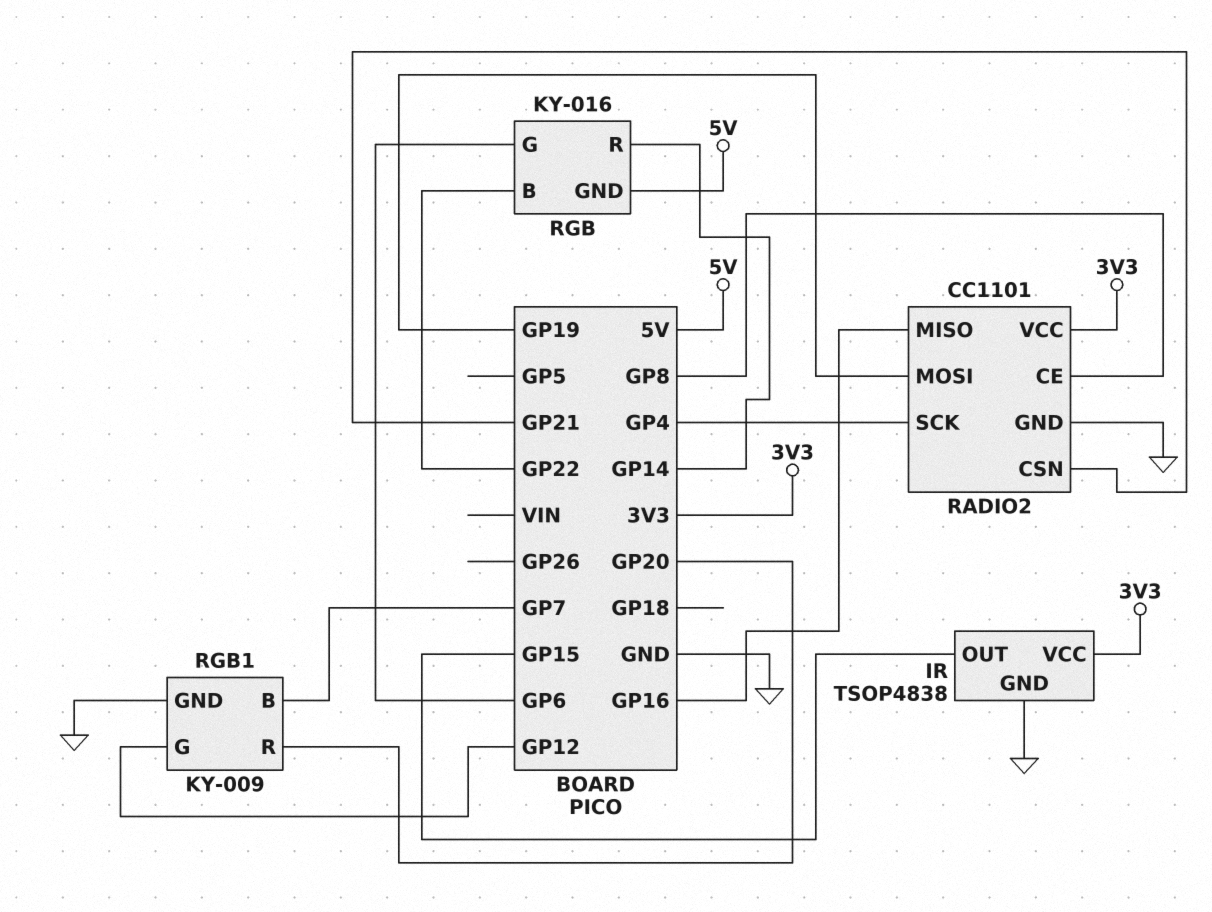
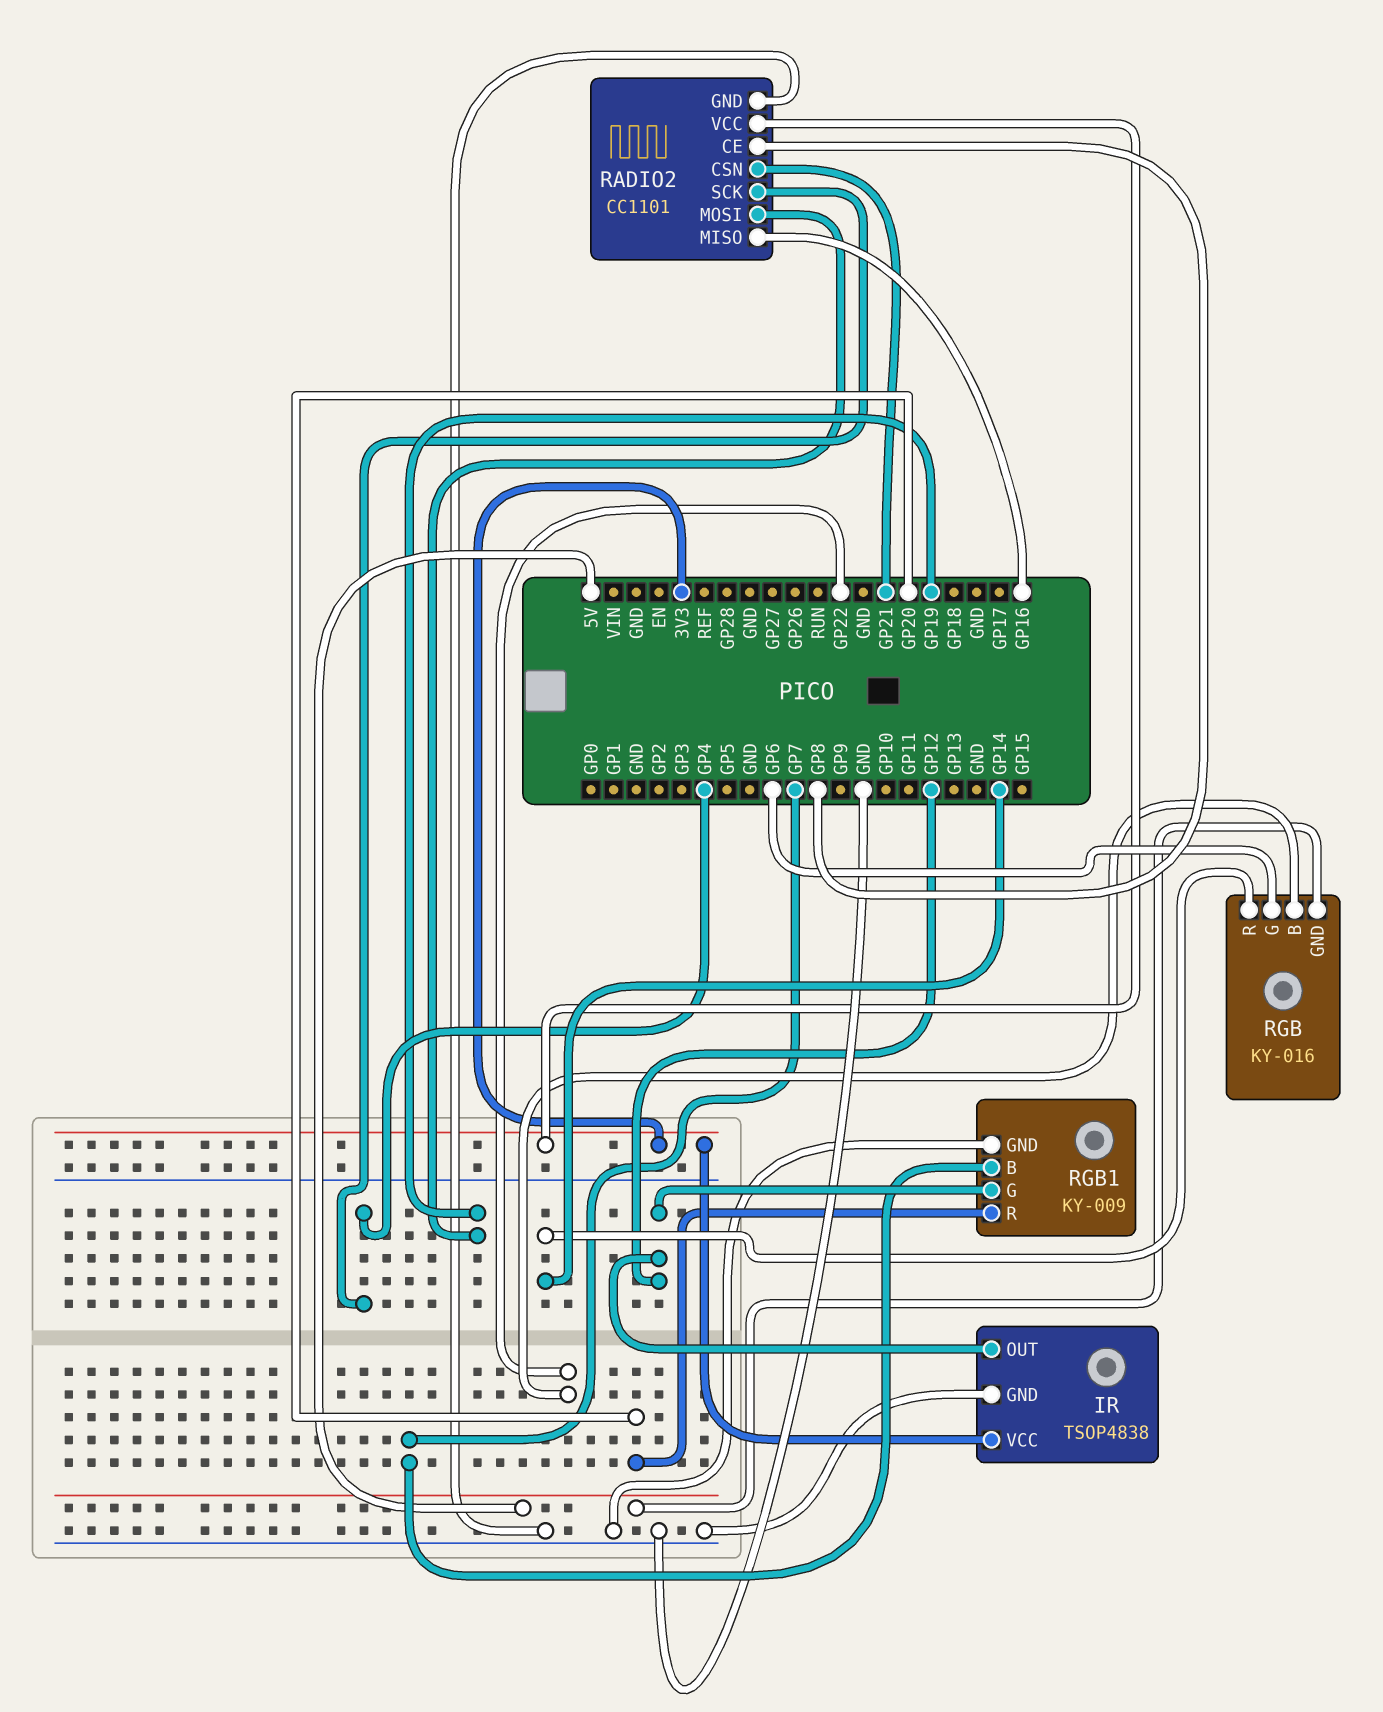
IR pin OUT: GP15 -> GP12

